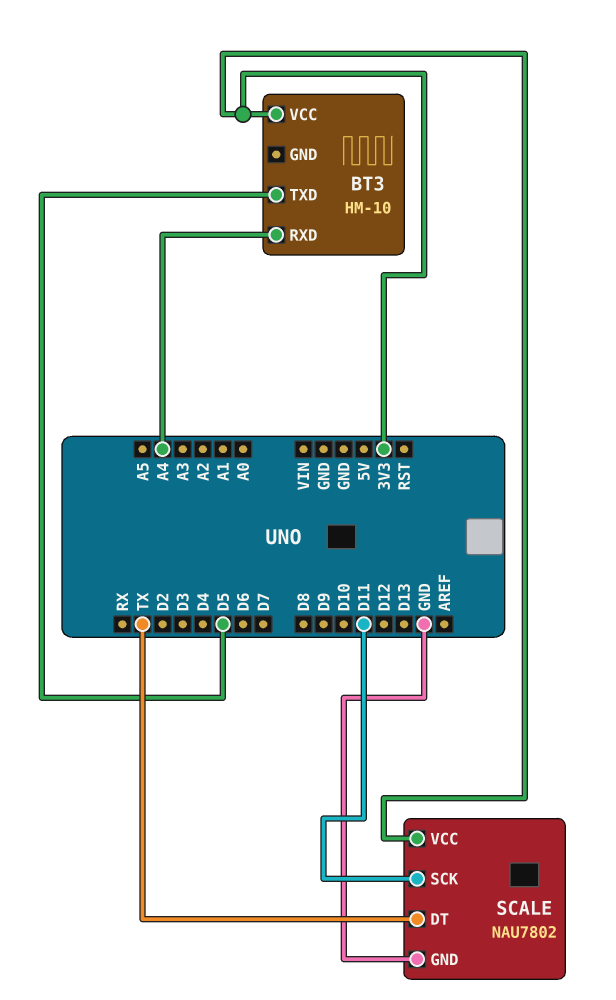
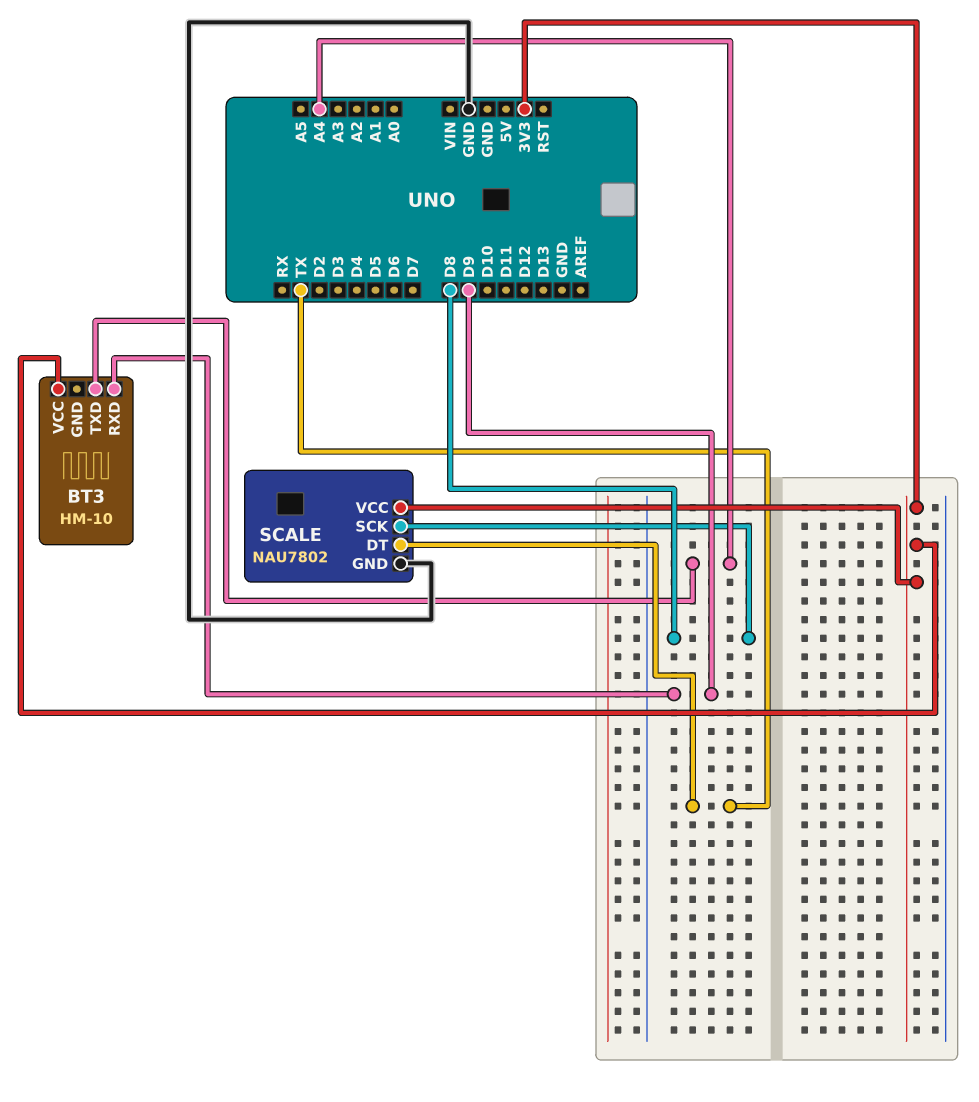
BT3 pin RXD: A4 -> D9
BT3 pin TXD: D5 -> A4
SCALE pin SCK: D11 -> D8

